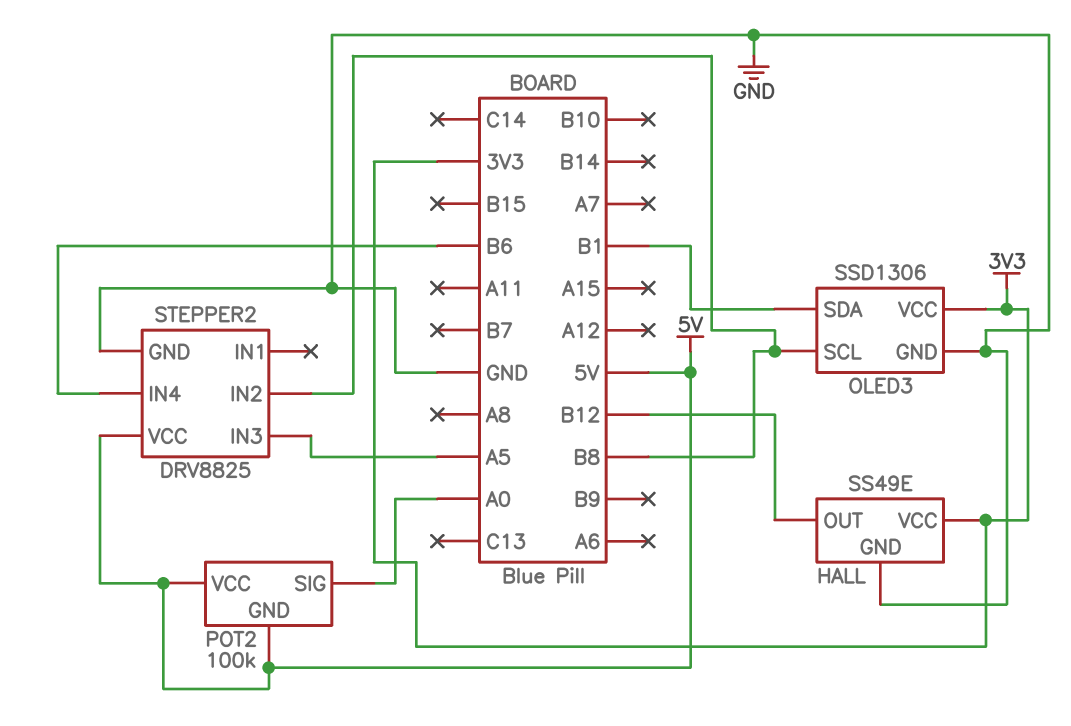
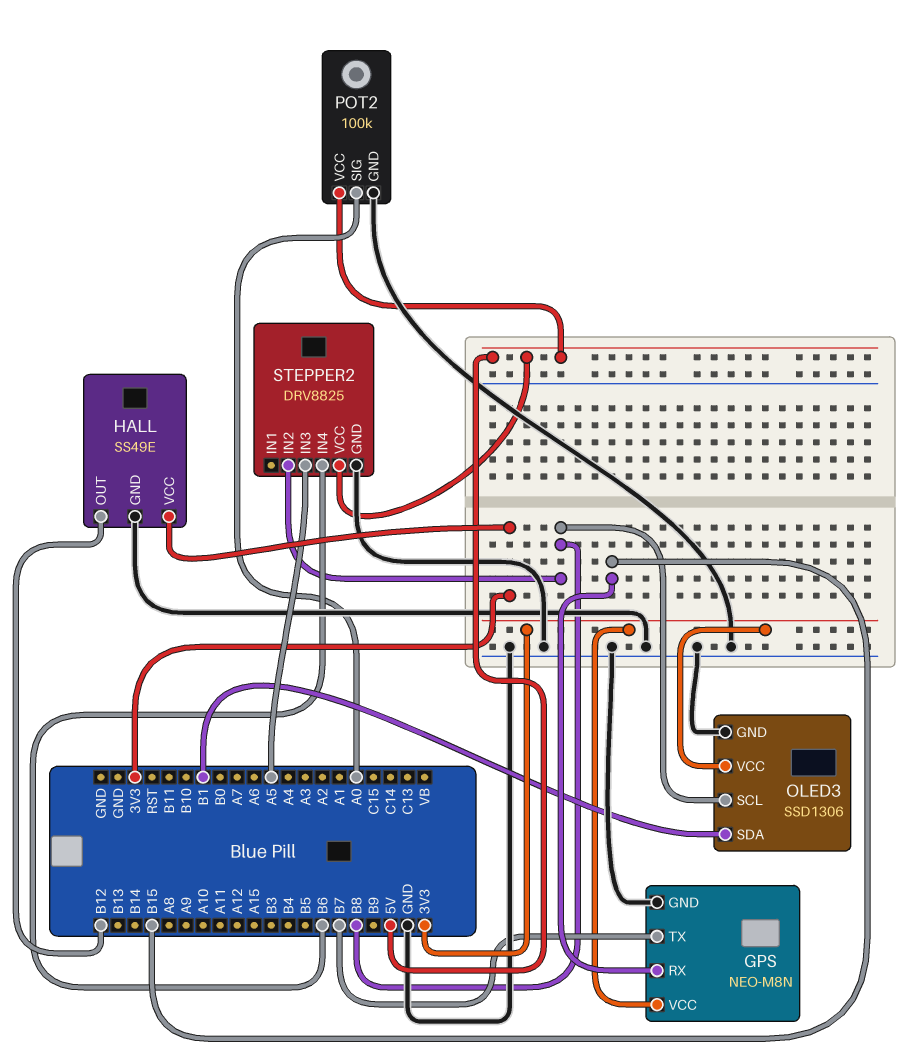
GPS: none -> NEO-M8N
GPS pin GND: none -> GND
GPS pin RX: none -> B15
GPS pin TX: none -> B7
GPS pin VCC: none -> 3V3
POT2 pin GND: 5V -> GND

